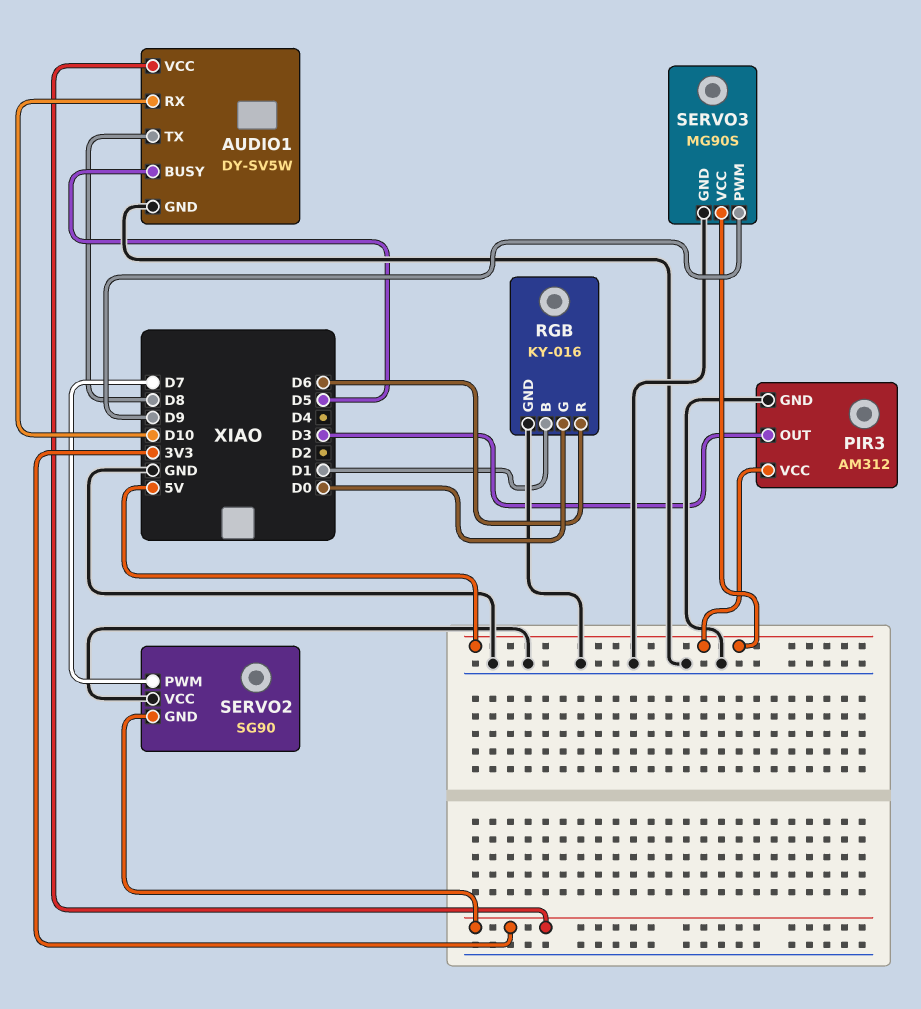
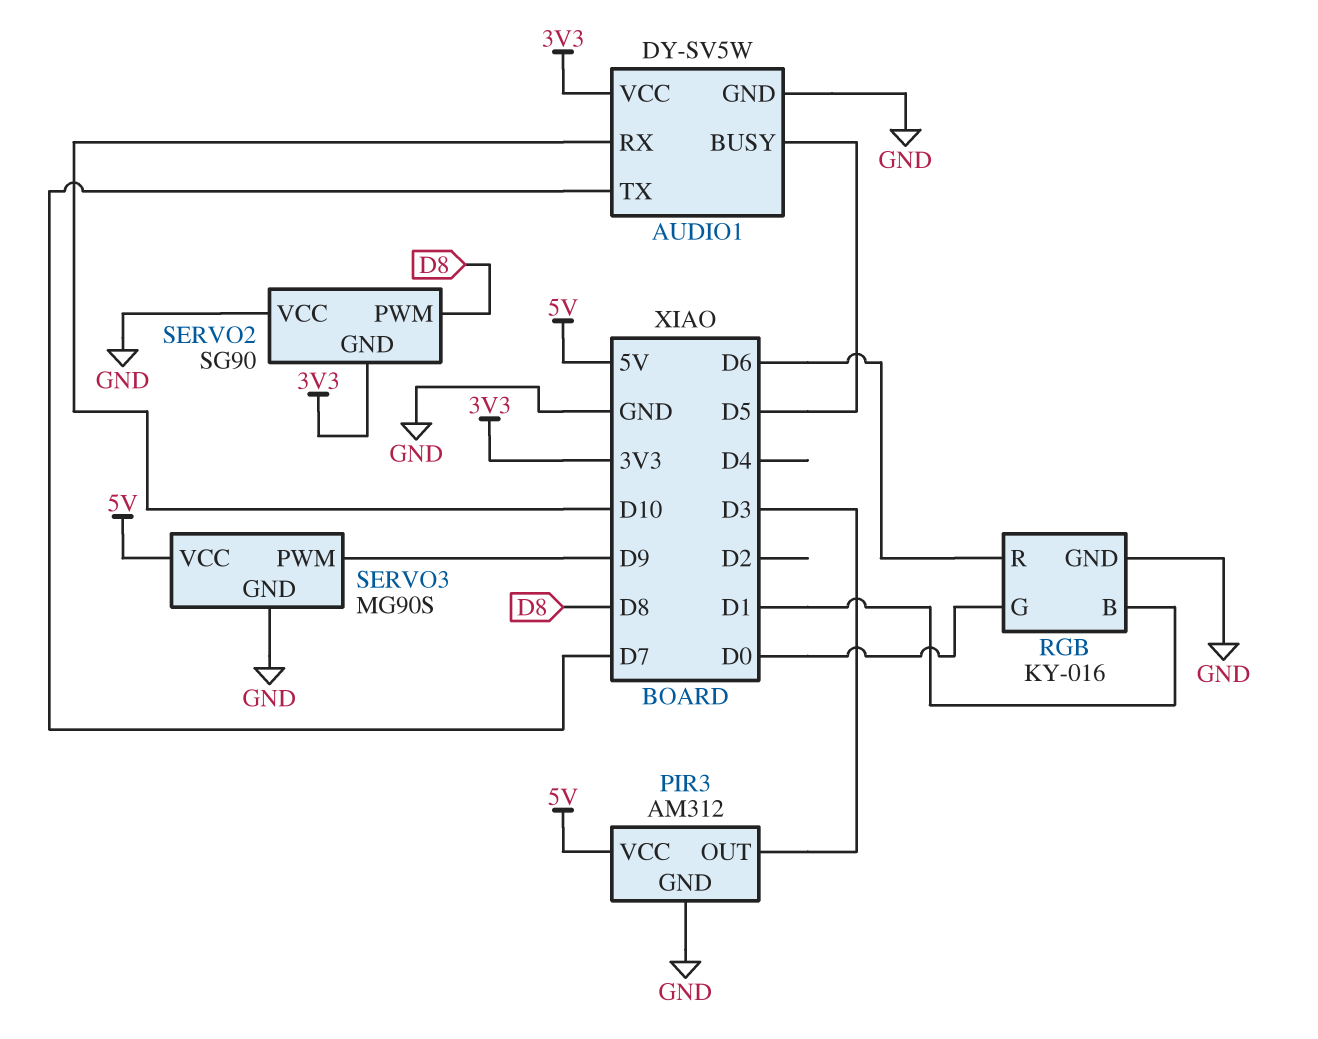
AUDIO1 pin TX: D8 -> D7
SERVO2 pin PWM: D7 -> D8

